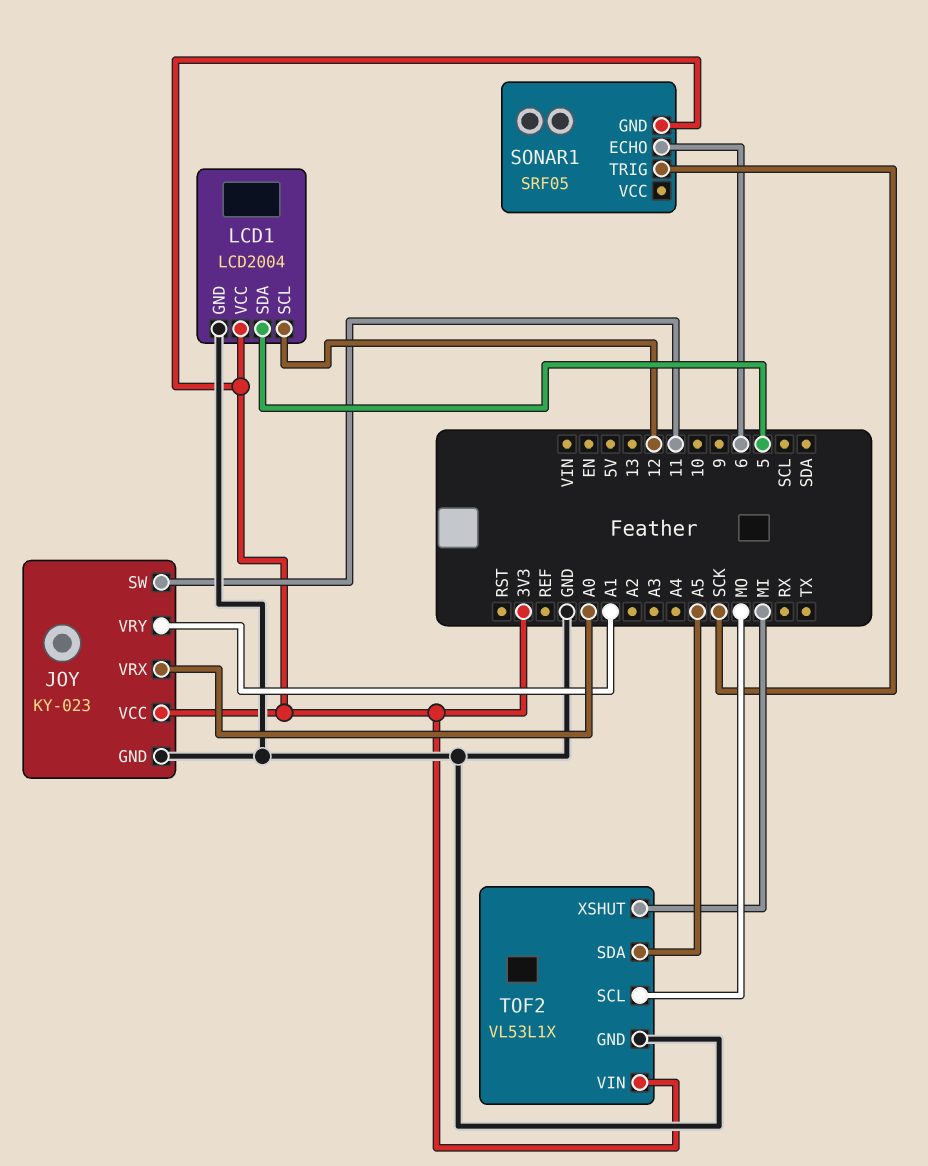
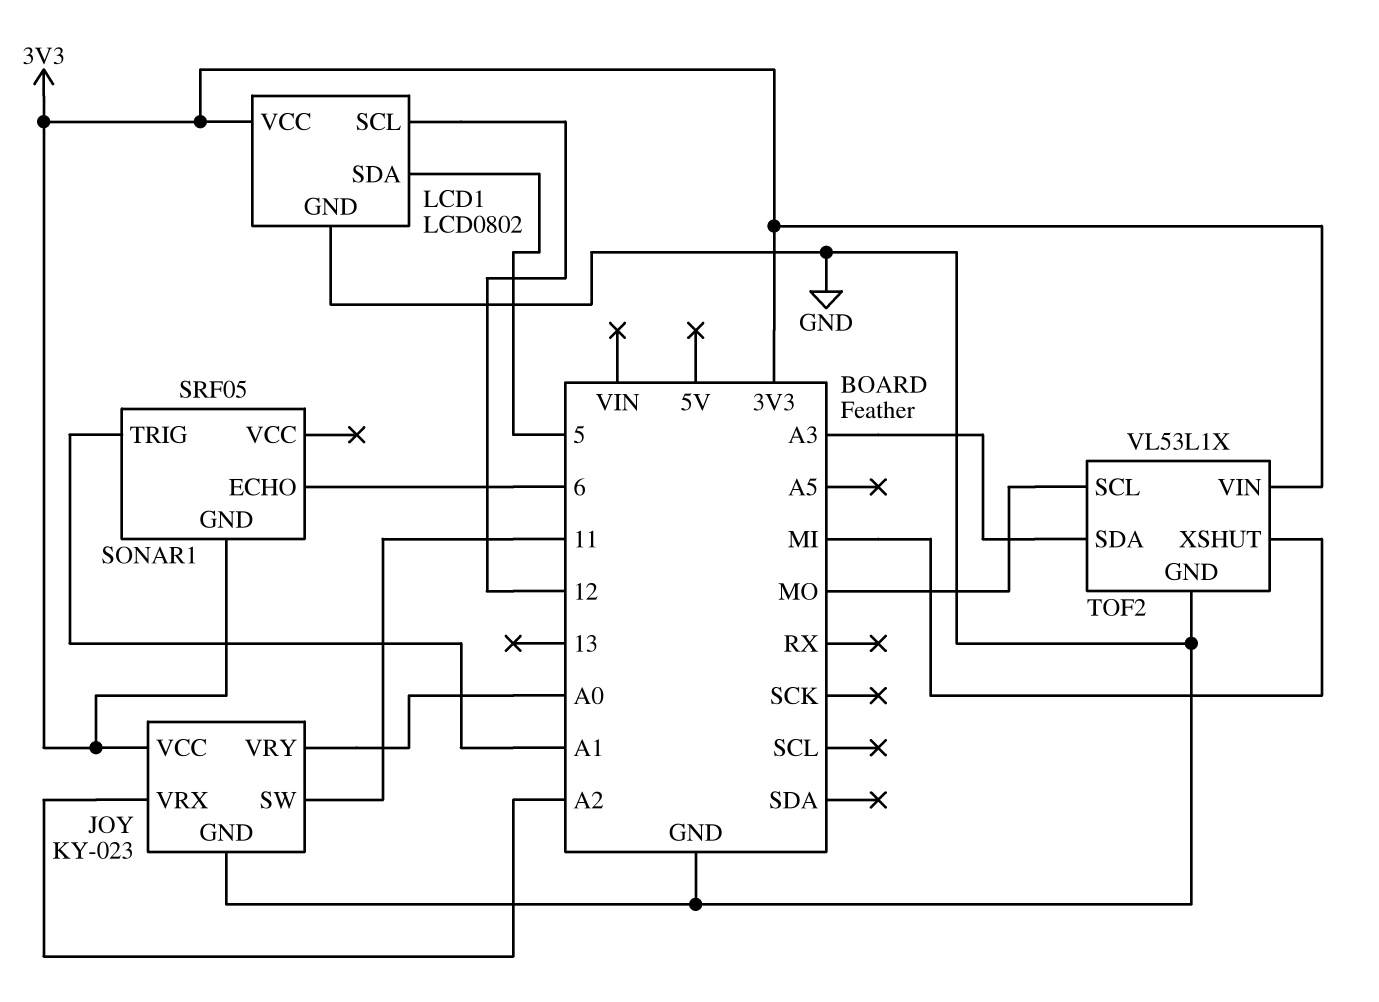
JOY pin VRX: A0 -> A2
JOY pin VRY: A1 -> A0
LCD1: LCD2004 -> LCD0802
SONAR1 pin TRIG: SCK -> A1
TOF2 pin SDA: A5 -> A3

